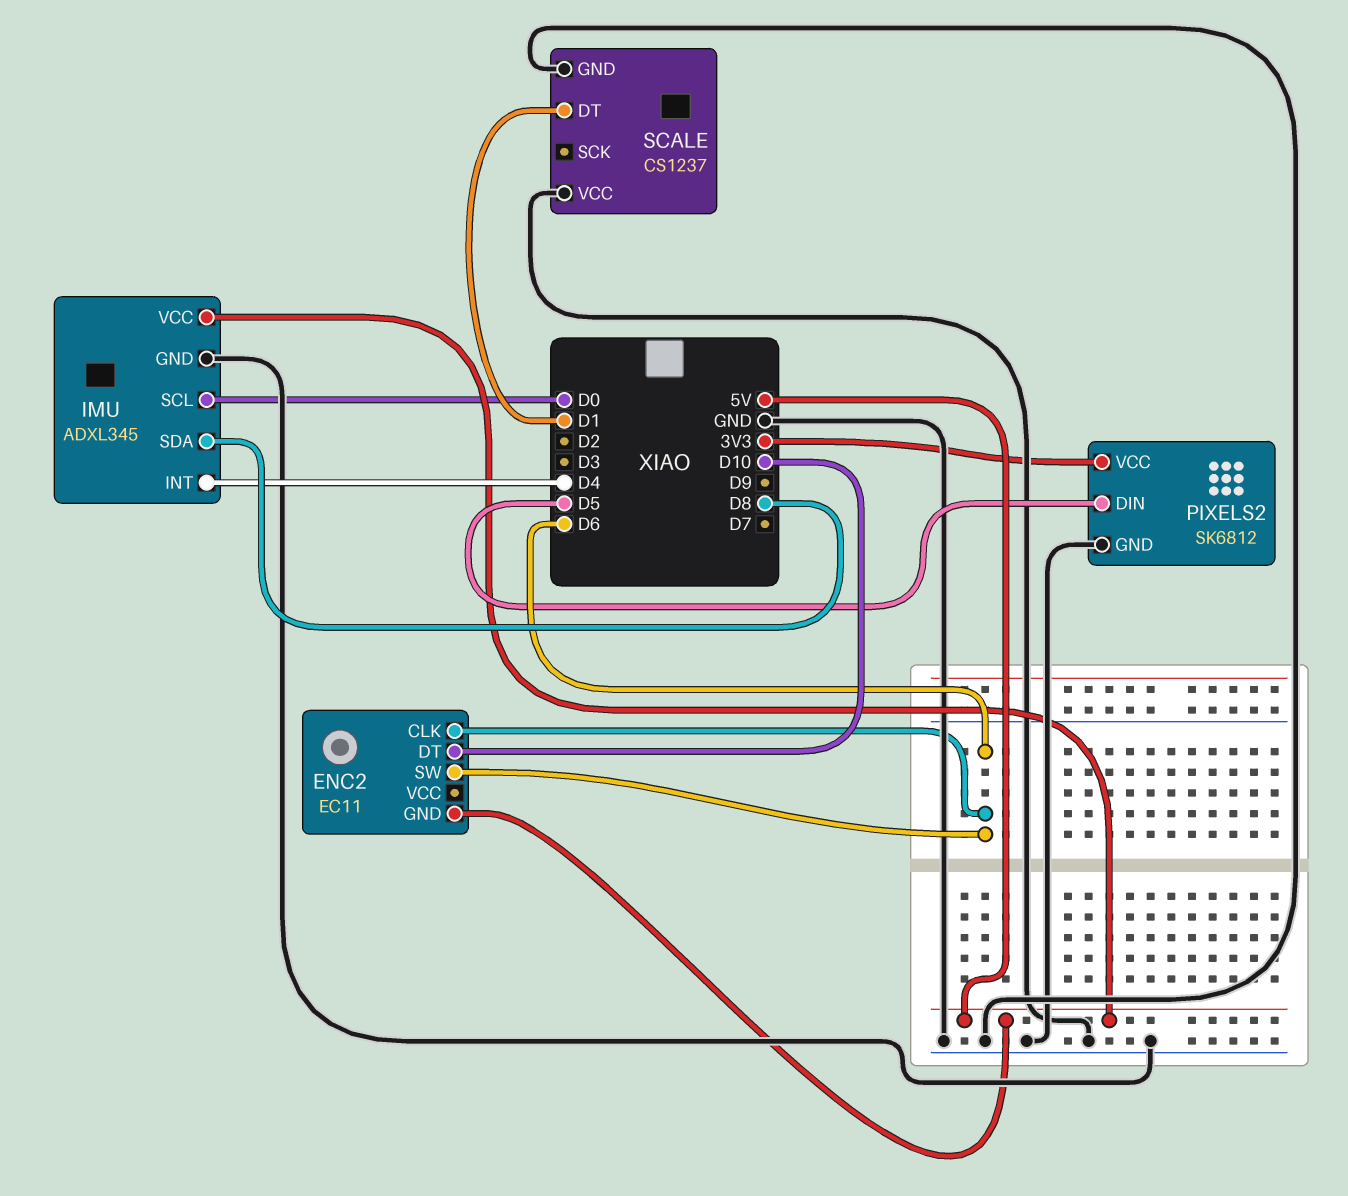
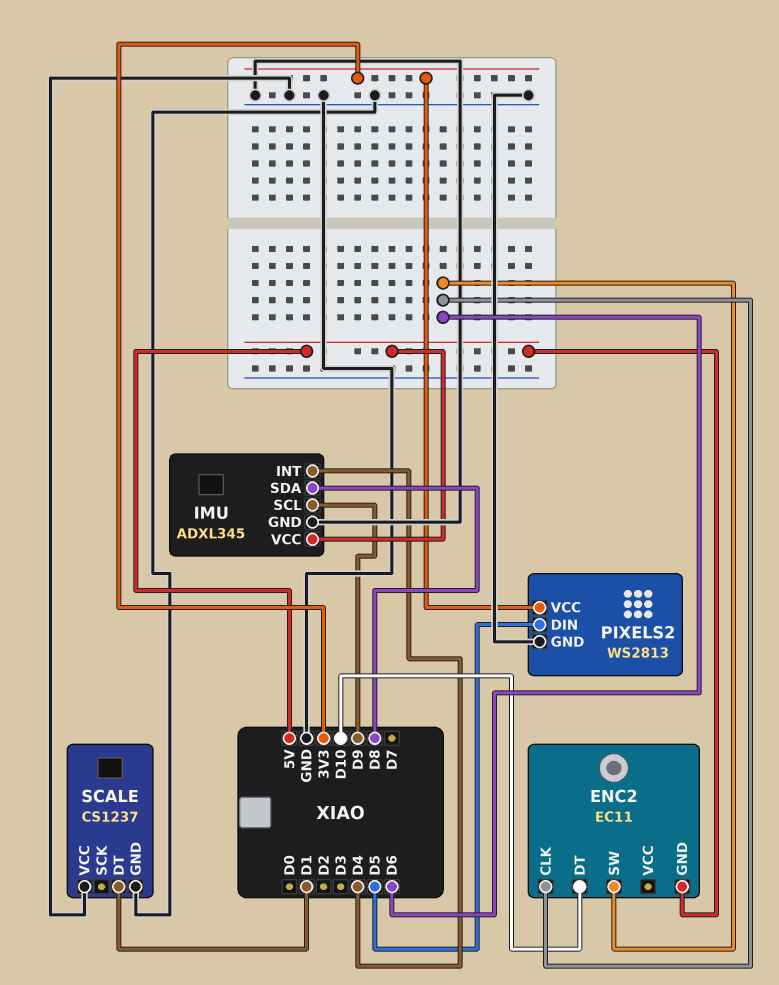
IMU pin SCL: D0 -> D9
PIXELS2: SK6812 -> WS2813

